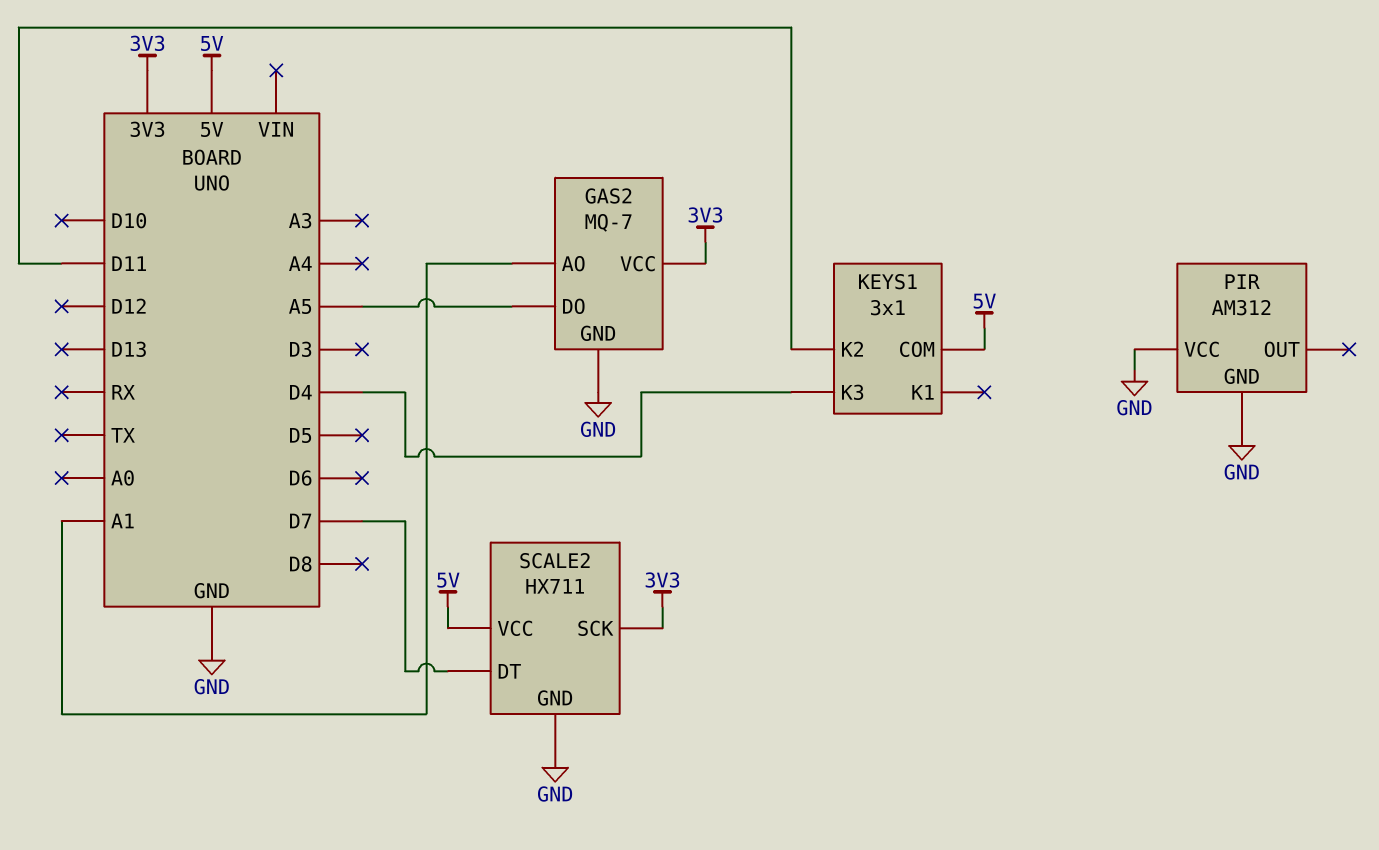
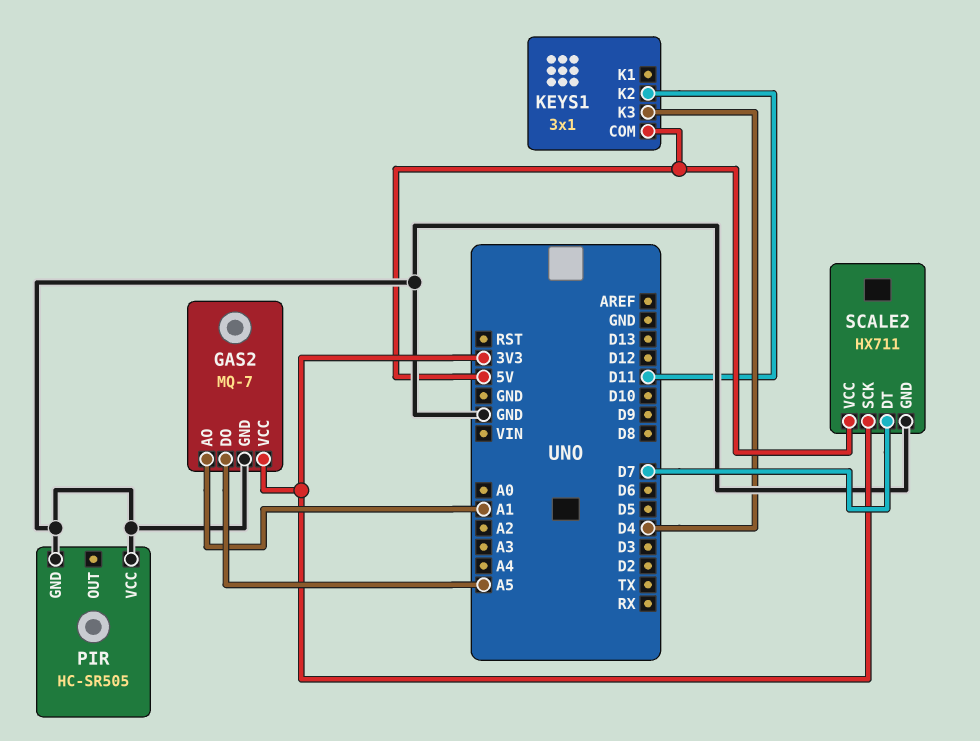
PIR: AM312 -> HC-SR505

